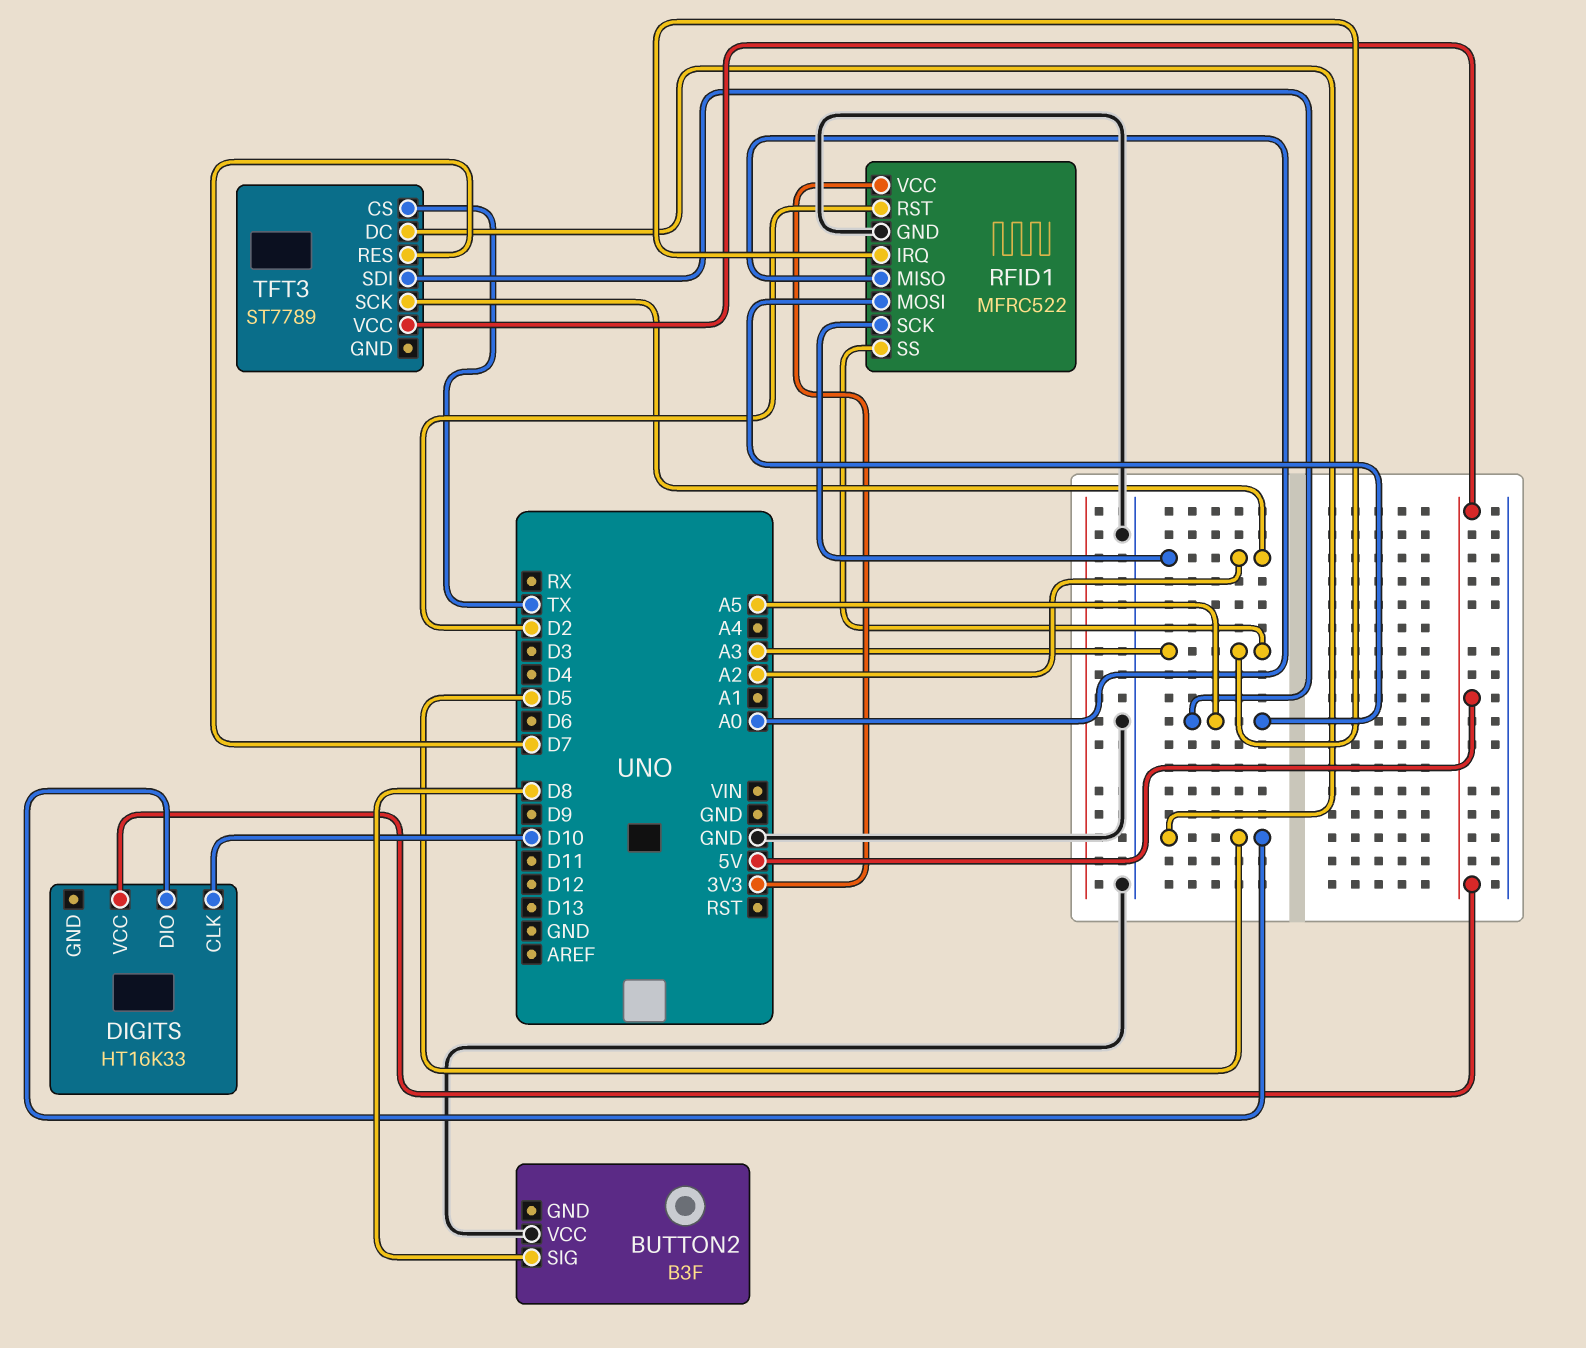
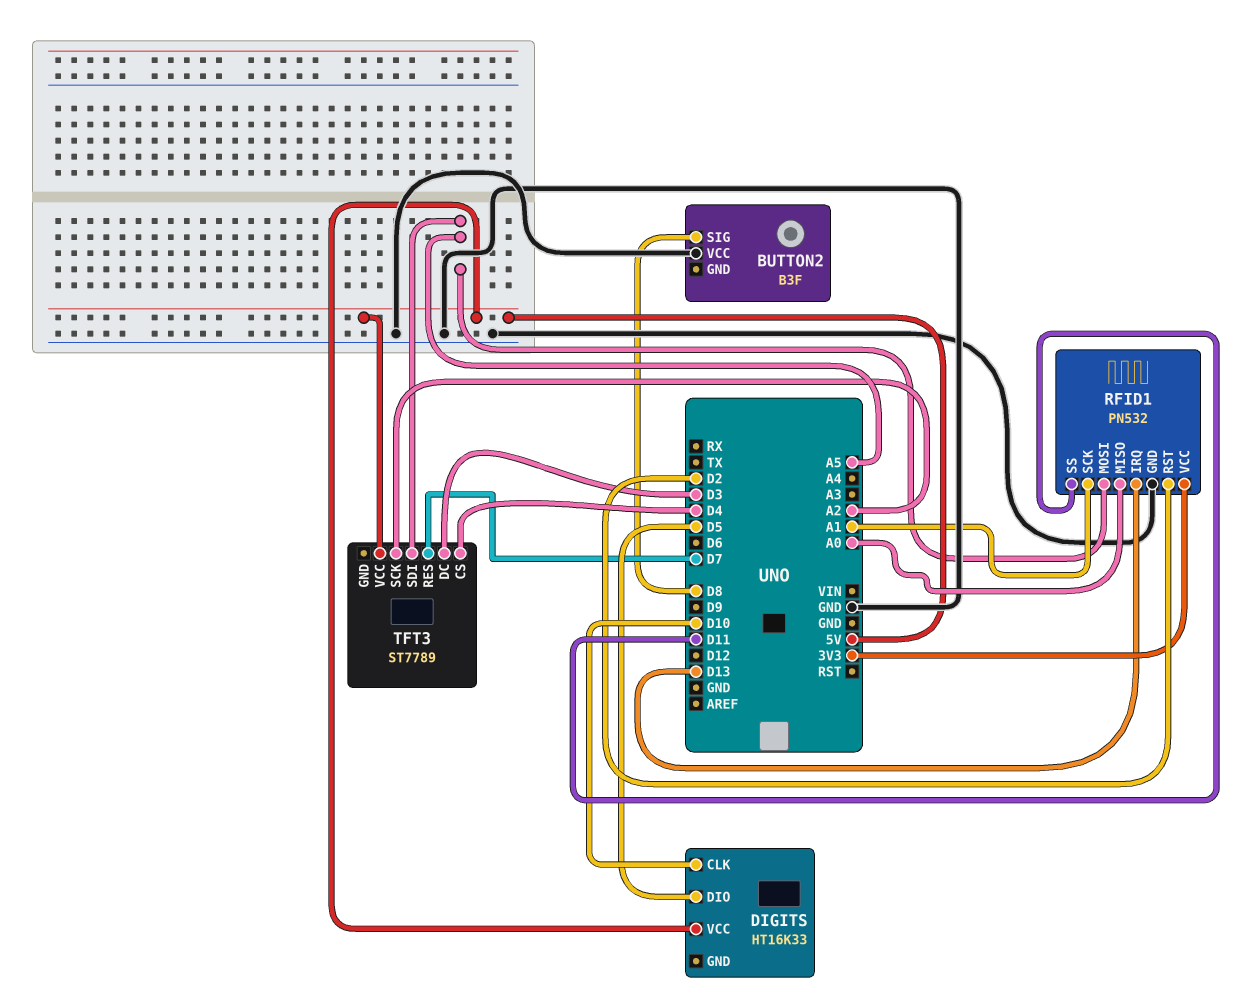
RFID1: MFRC522 -> PN532
RFID1 pin IRQ: A3 -> D13
RFID1 pin SCK: A2 -> A1
RFID1 pin SS: A3 -> D11
TFT3 pin CS: TX -> D4
TFT3 pin DC: D5 -> D3

